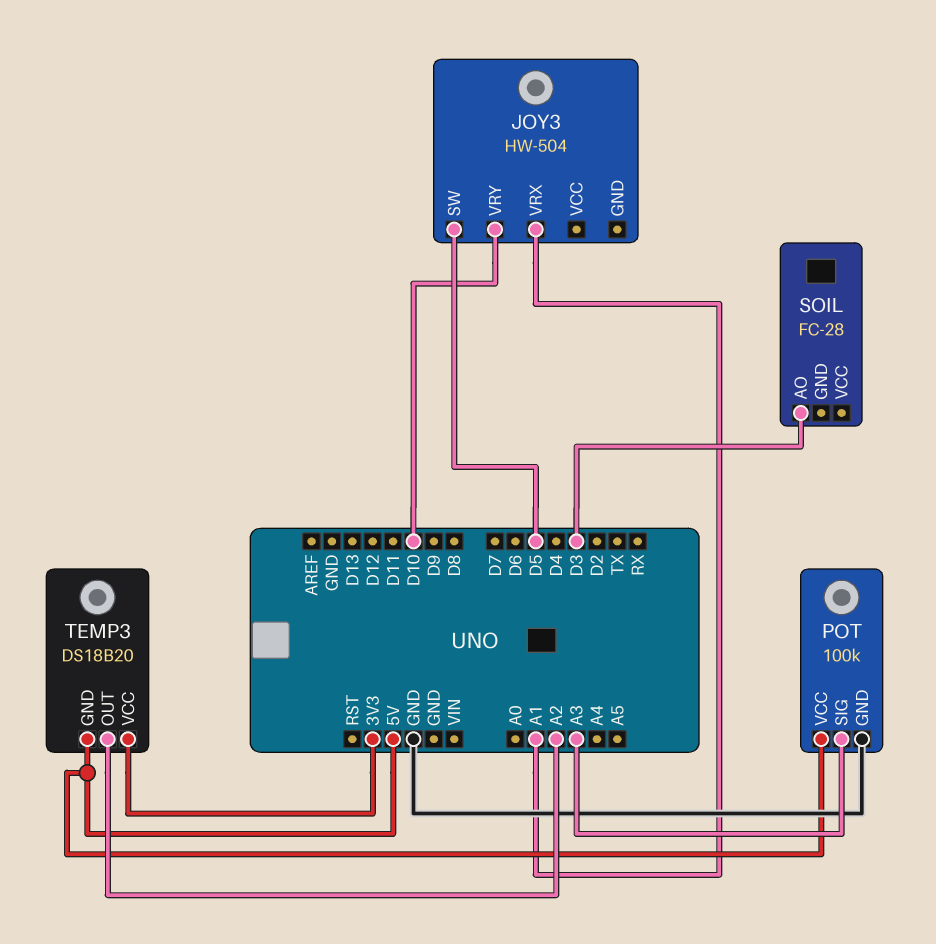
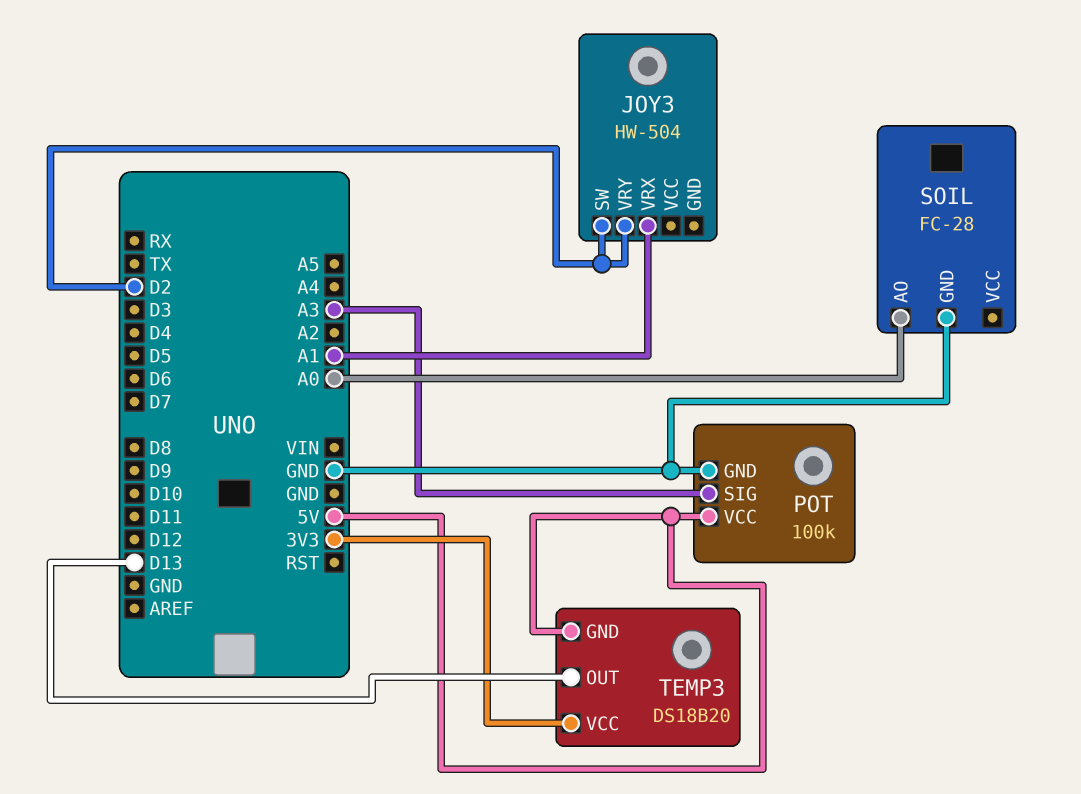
JOY3 pin SW: D5 -> D2
JOY3 pin VRY: D10 -> D2
SOIL pin AO: D3 -> A0
SOIL pin GND: none -> GND
TEMP3 pin OUT: A2 -> D13

